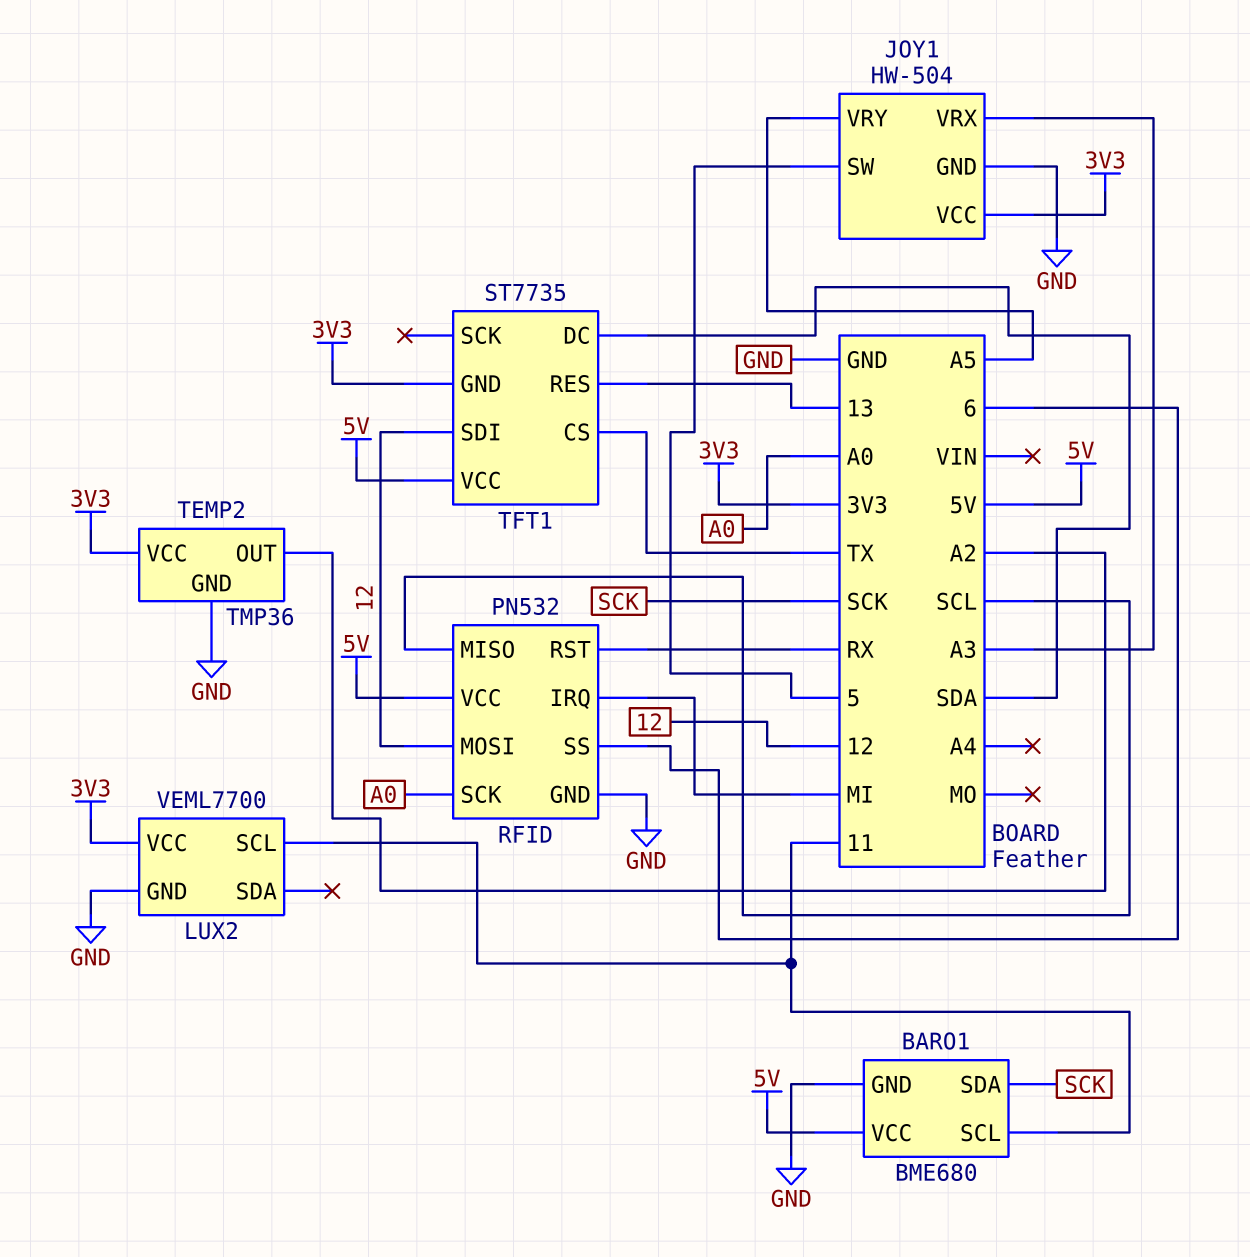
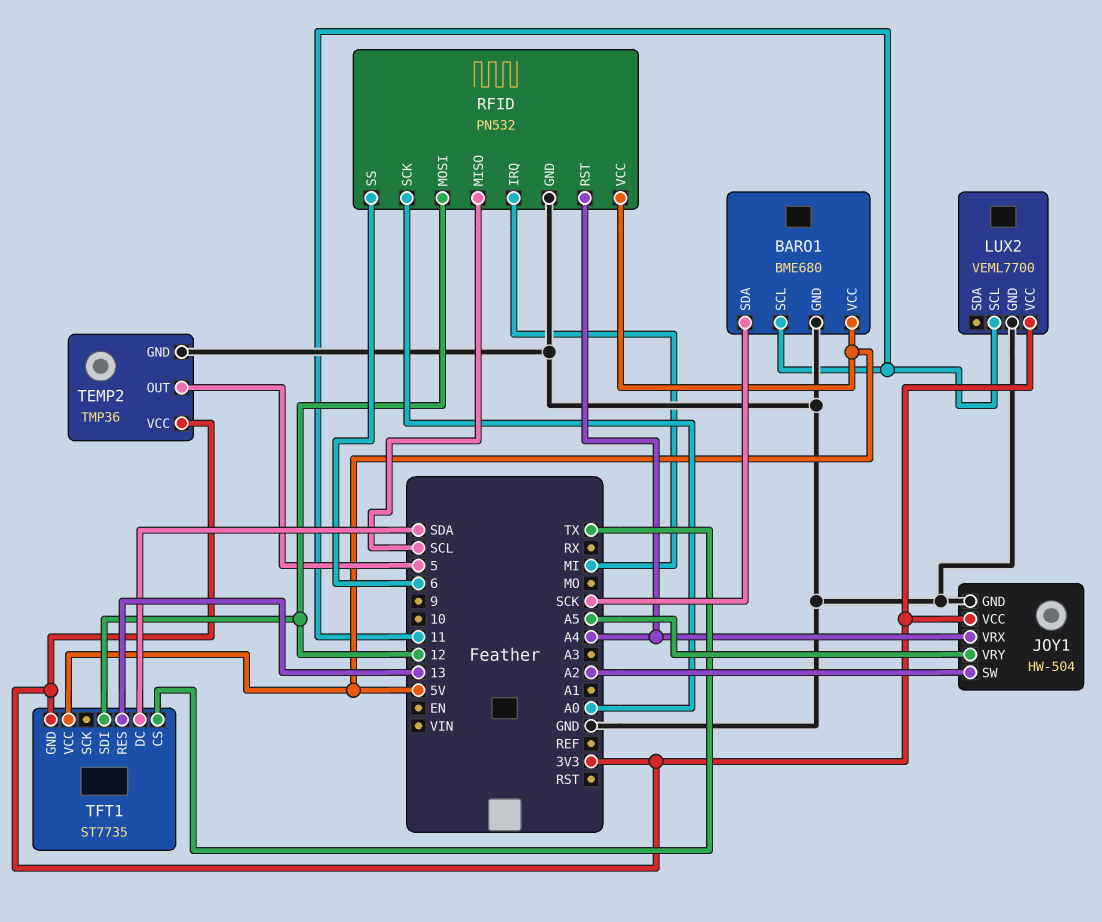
JOY1 pin SW: 5 -> A2
JOY1 pin VRX: A3 -> A4
RFID pin RST: RX -> A4
TEMP2 pin OUT: A2 -> 5

